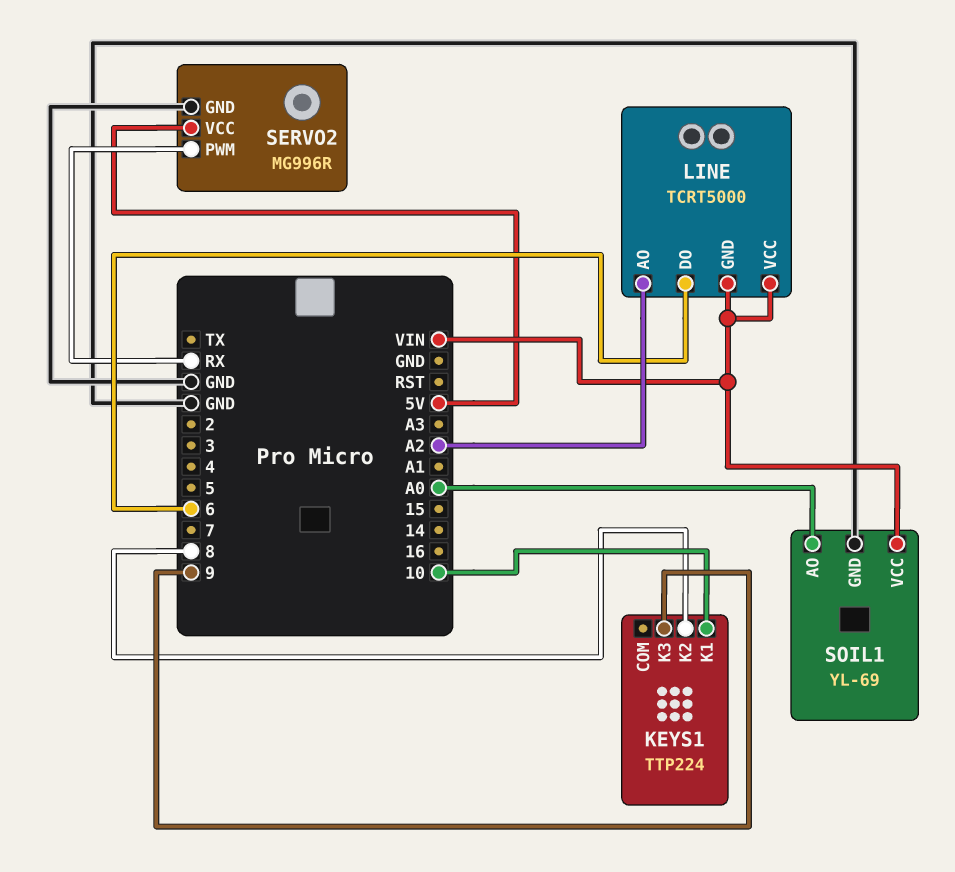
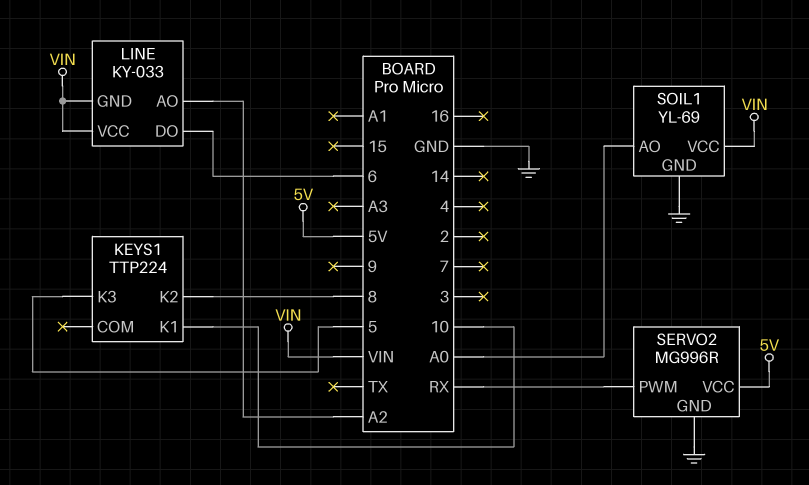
KEYS1 pin K3: 9 -> 5
LINE: TCRT5000 -> KY-033

